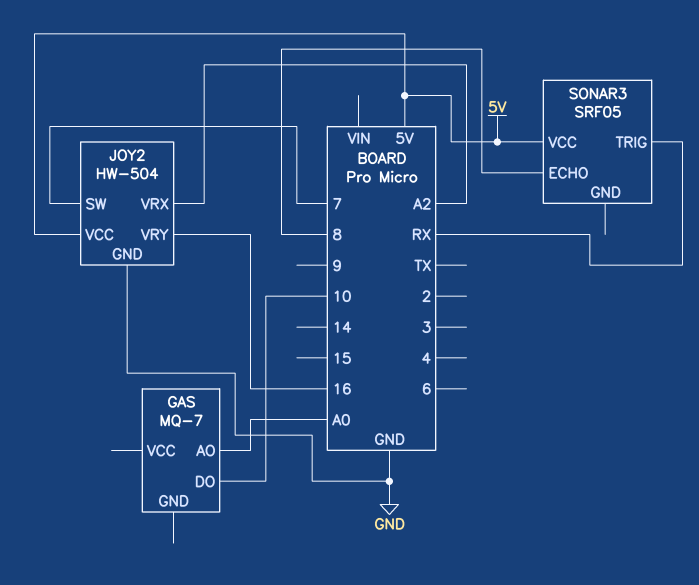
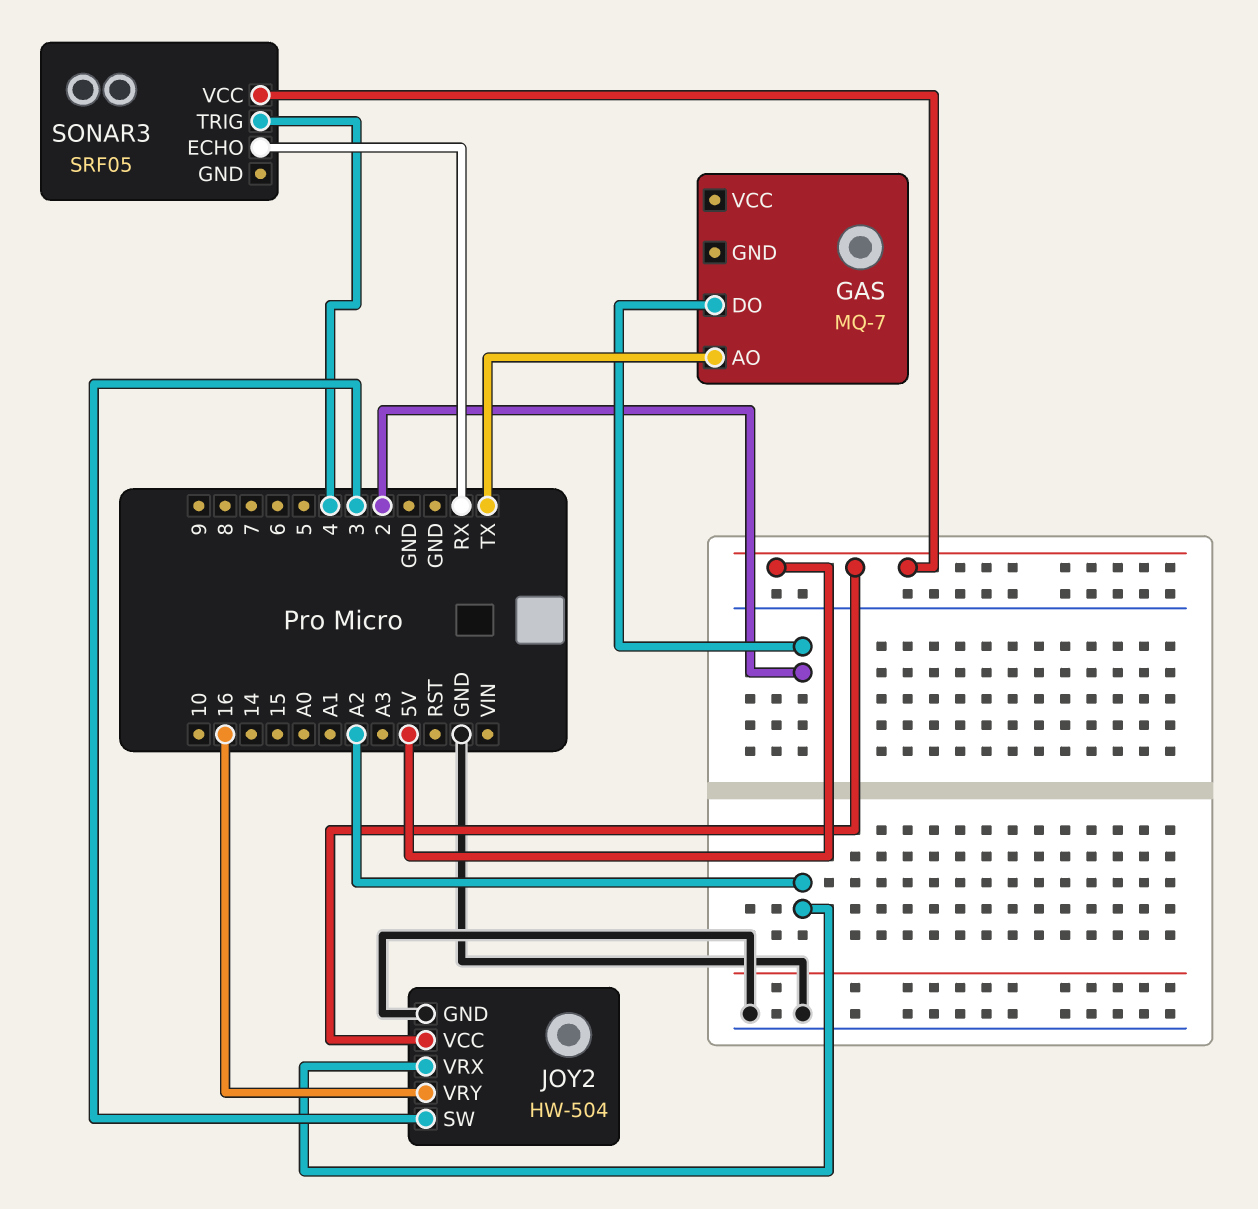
GAS pin AO: A0 -> TX
GAS pin DO: 10 -> 2
JOY2 pin SW: 7 -> 3
SONAR3 pin ECHO: 8 -> RX
SONAR3 pin TRIG: RX -> 4

